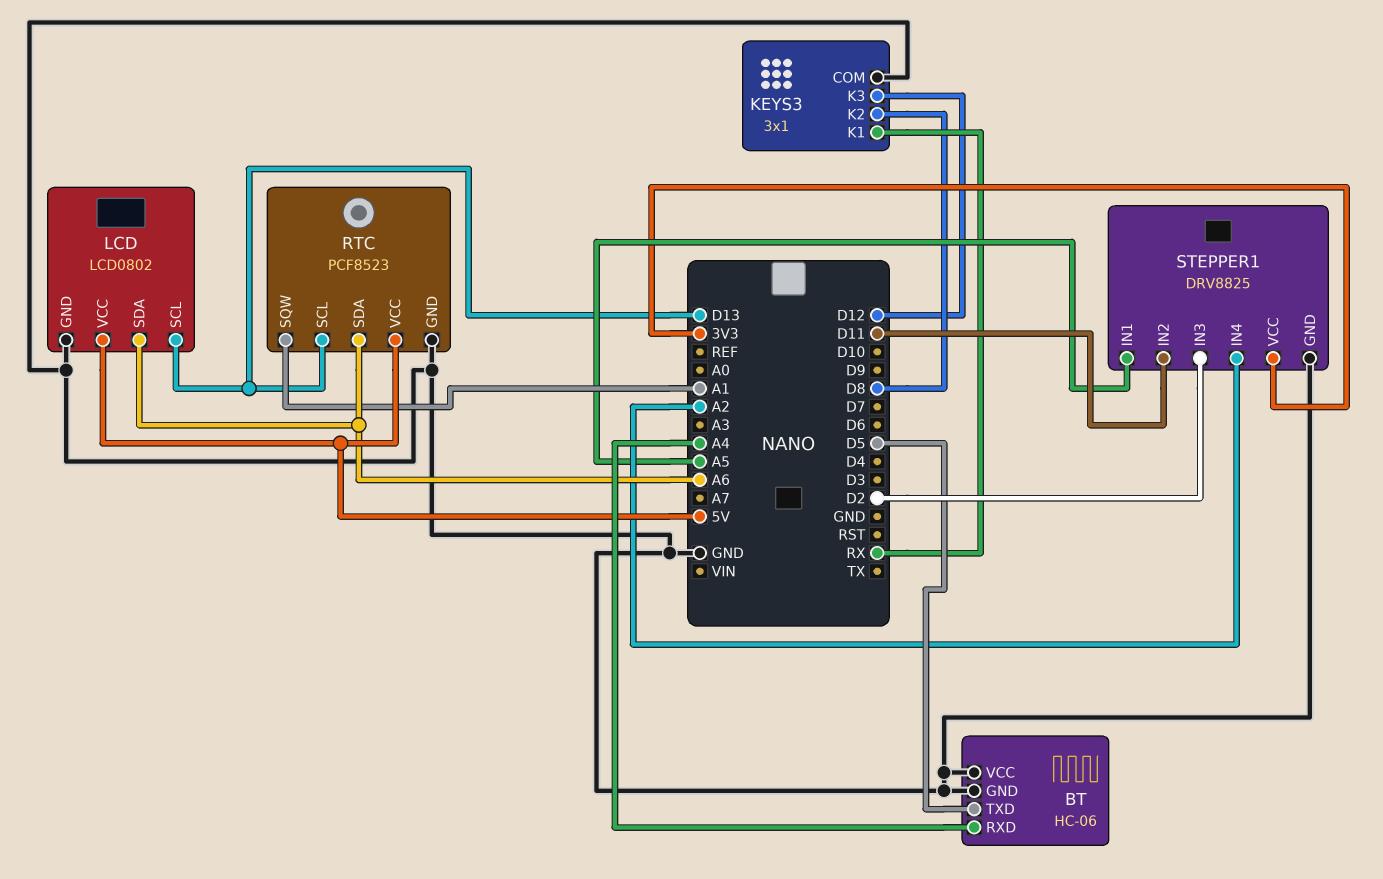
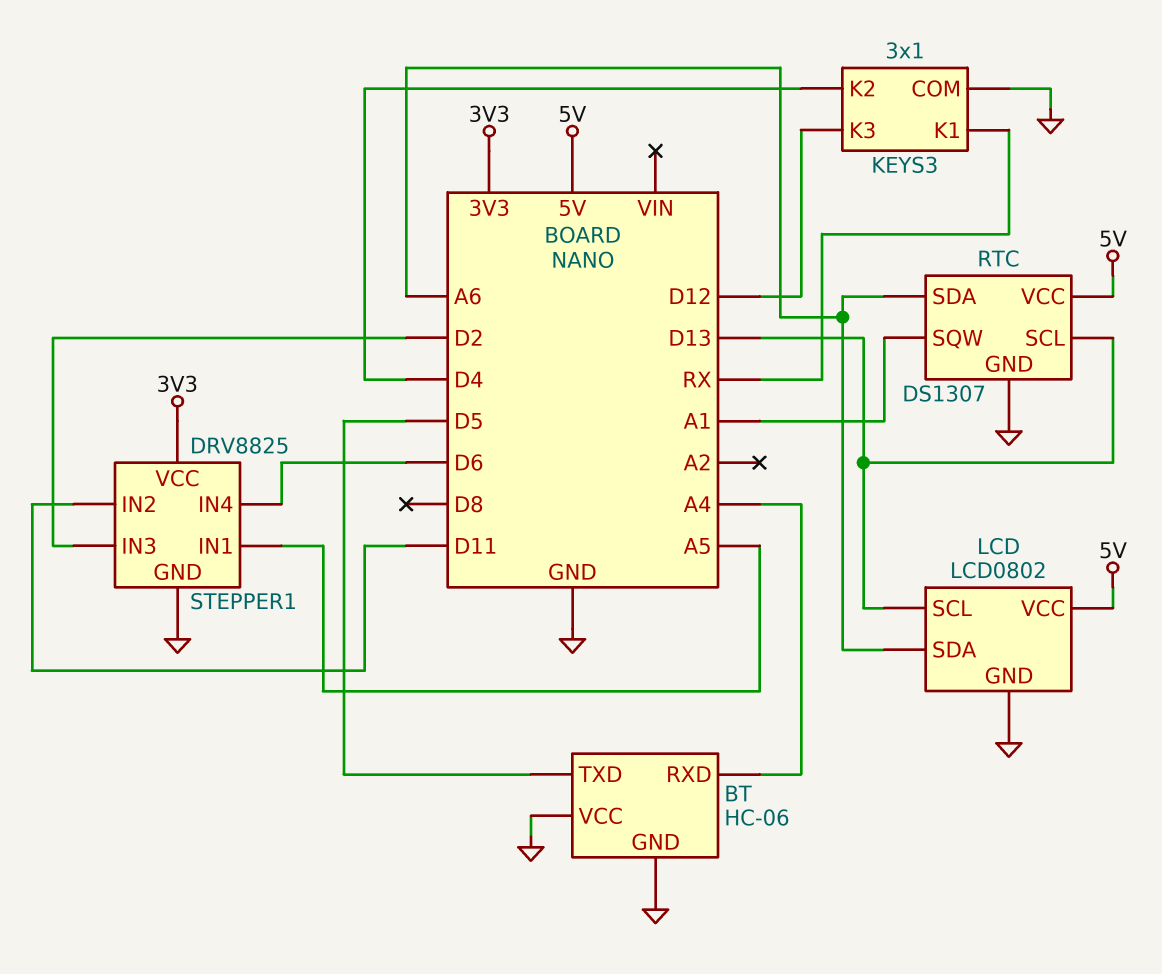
KEYS3 pin K2: D8 -> D4
RTC: PCF8523 -> DS1307
STEPPER1 pin IN4: A2 -> D6

